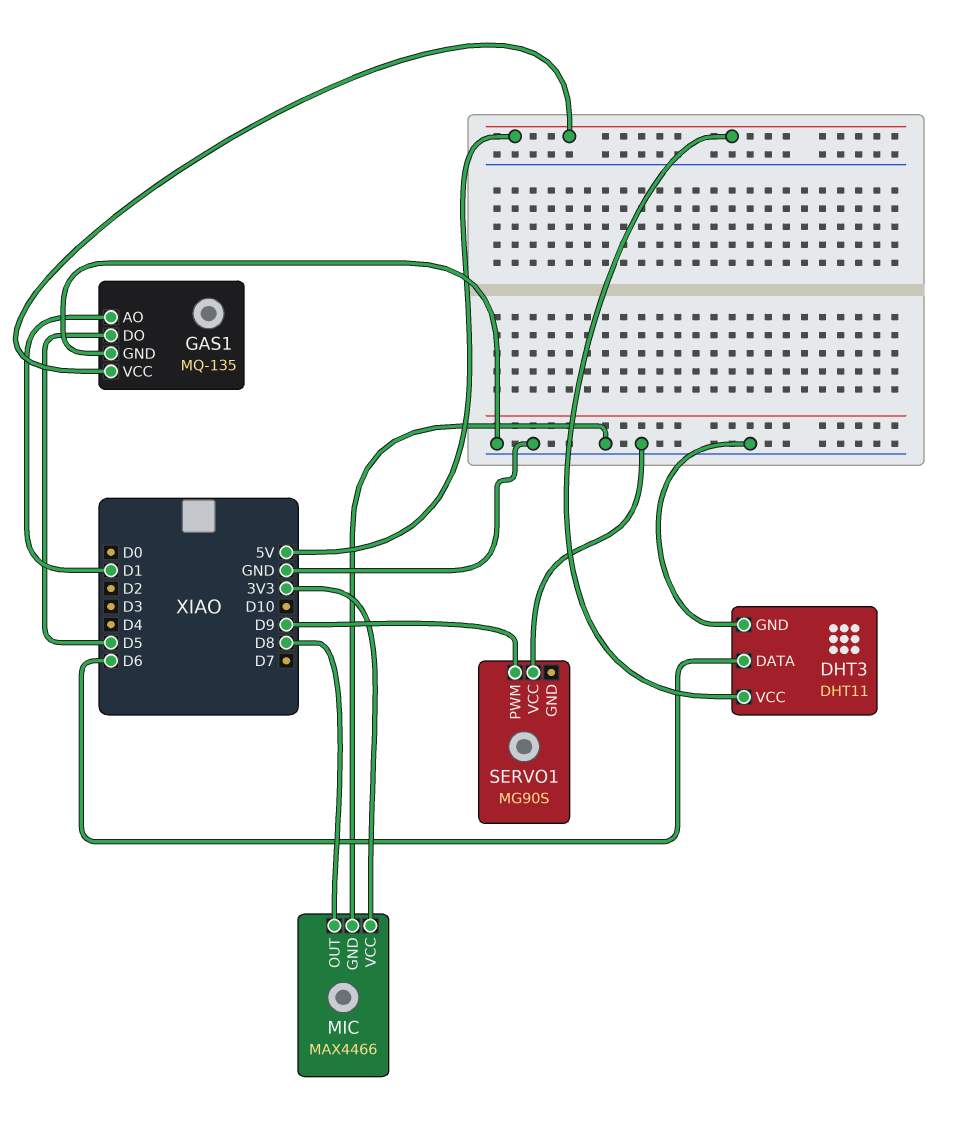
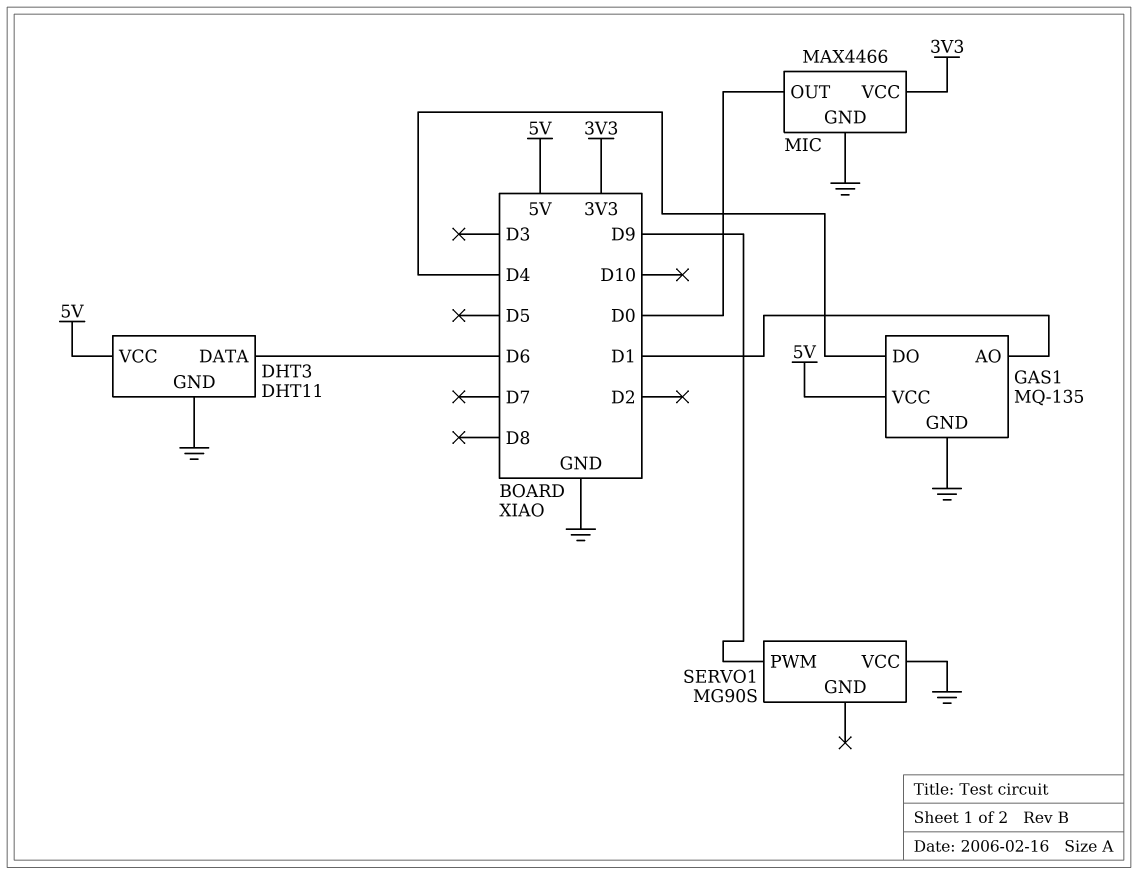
GAS1 pin DO: D5 -> D4
MIC pin OUT: D8 -> D0

